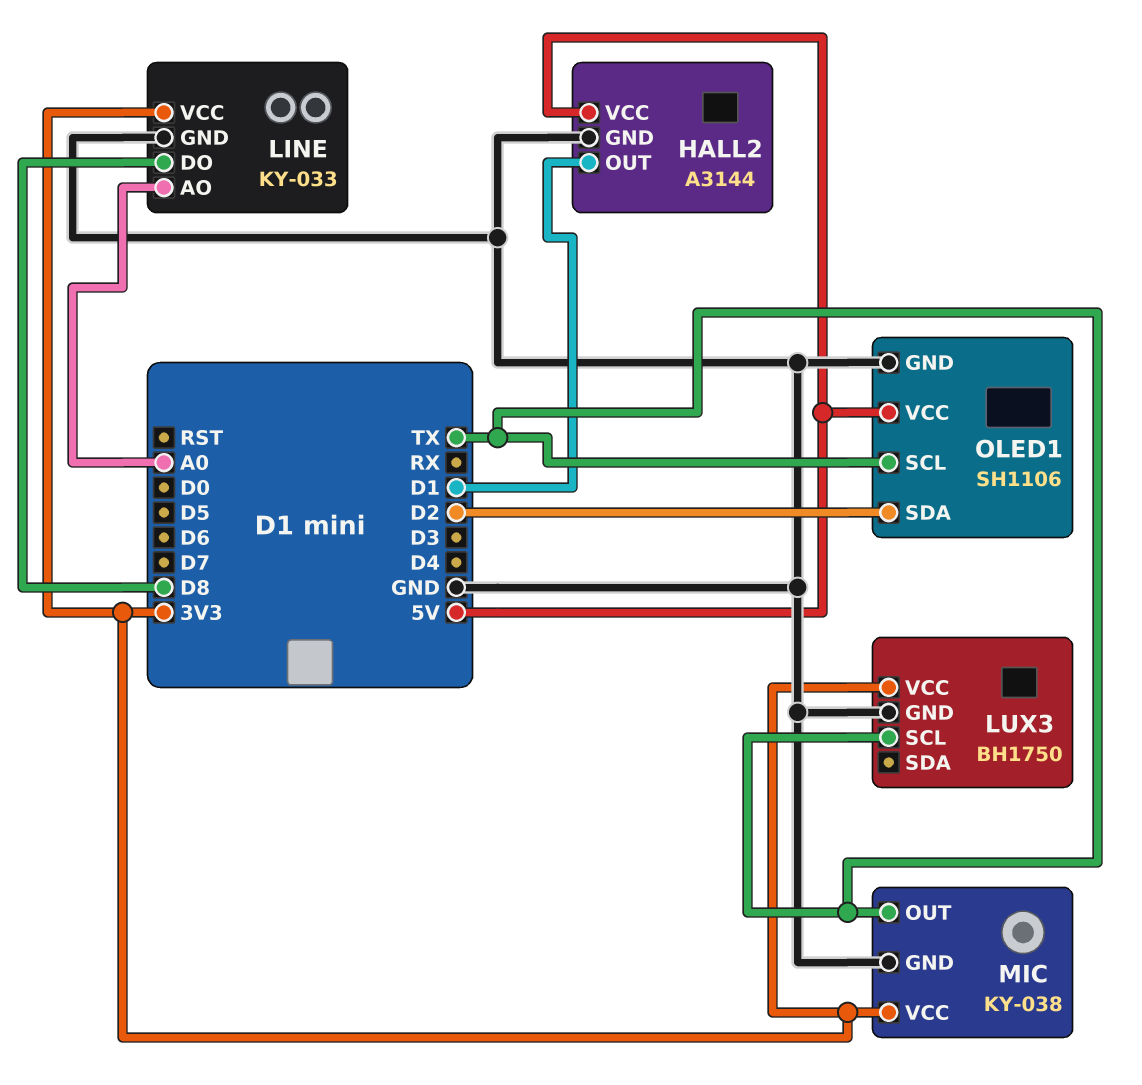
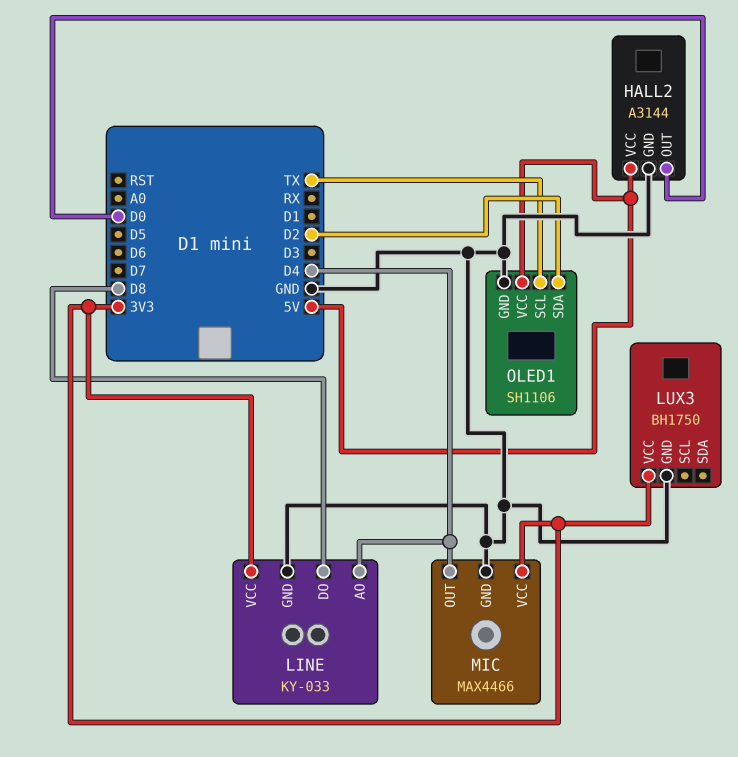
HALL2 pin OUT: D1 -> D0
LINE pin AO: A0 -> D4
LUX3 pin SCL: TX -> none
MIC: KY-038 -> MAX4466
MIC pin OUT: TX -> D4

